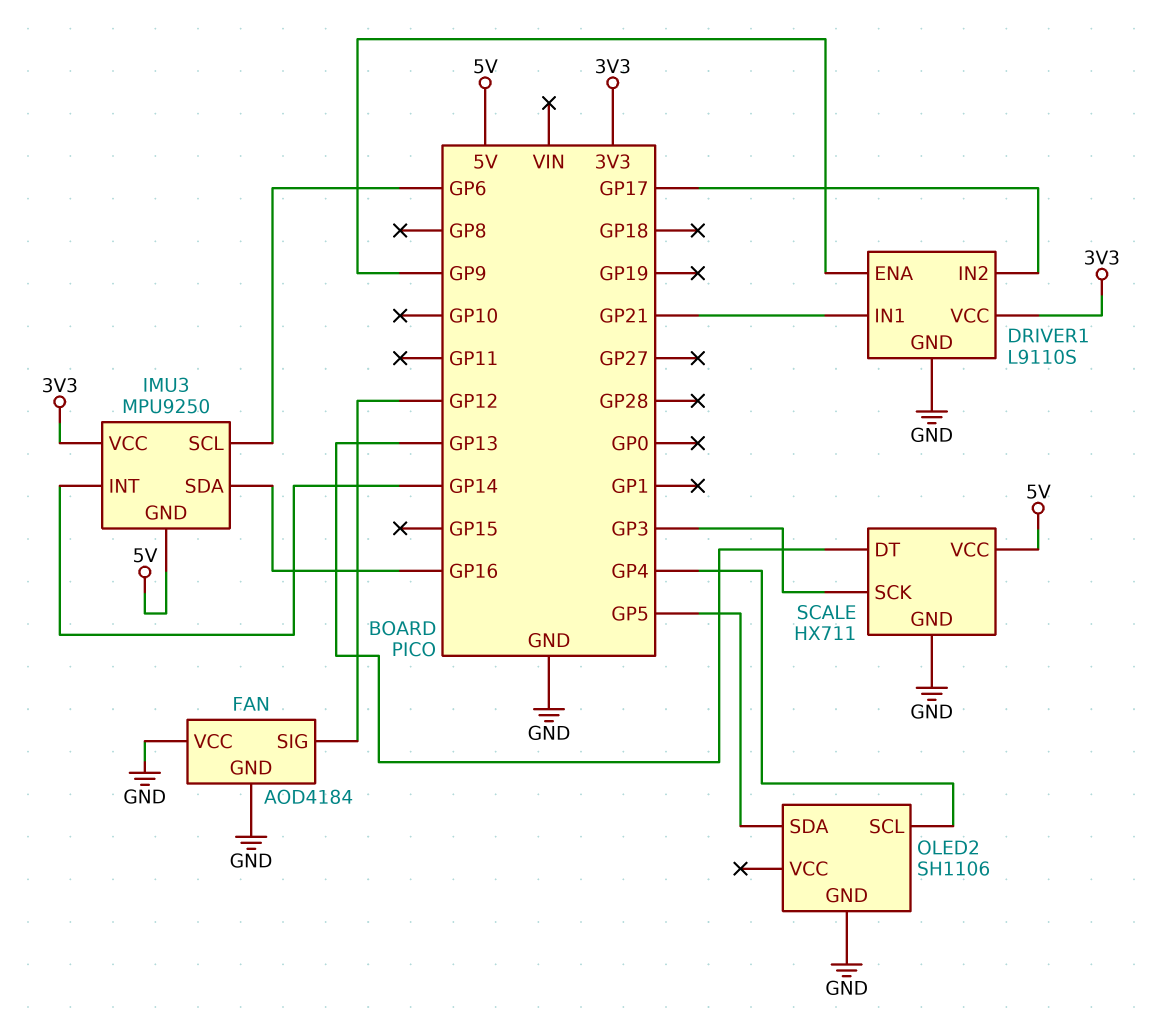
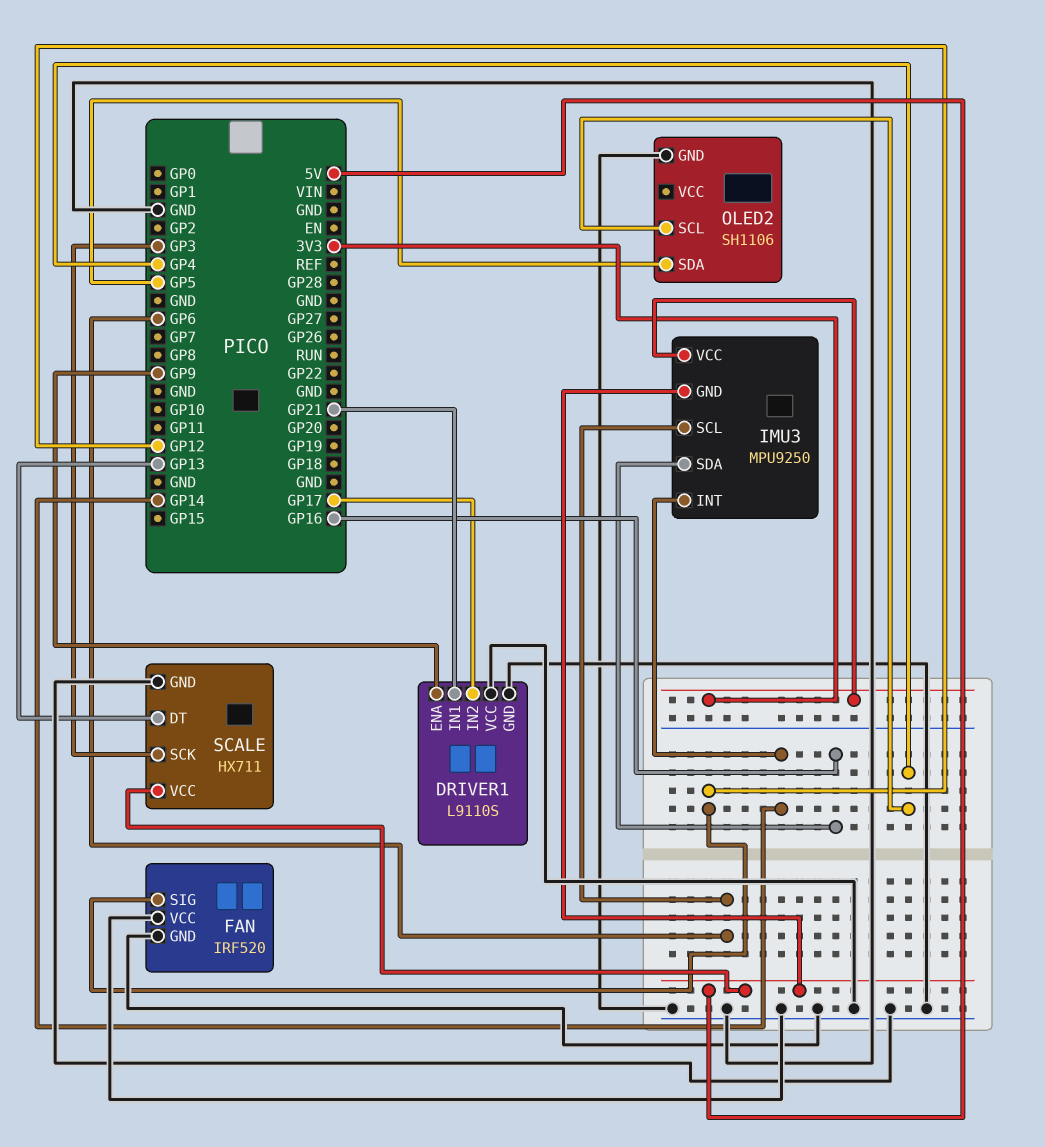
DRIVER1 pin VCC: 3V3 -> GND
FAN: AOD4184 -> IRF520

